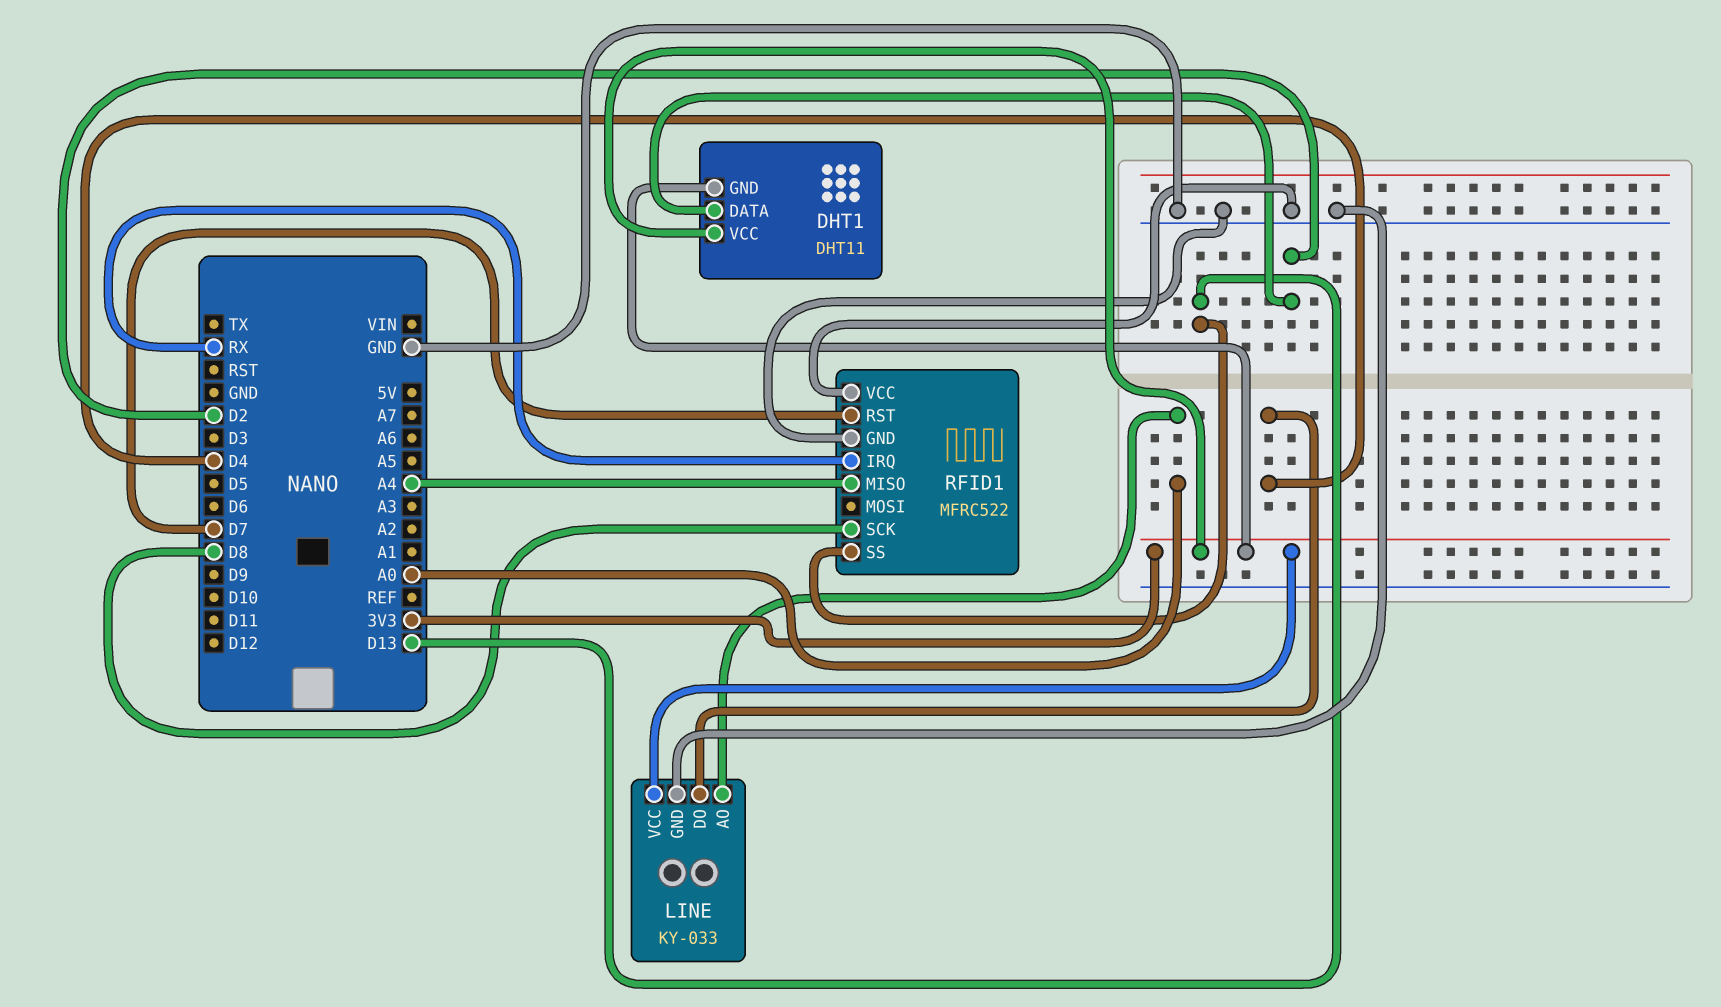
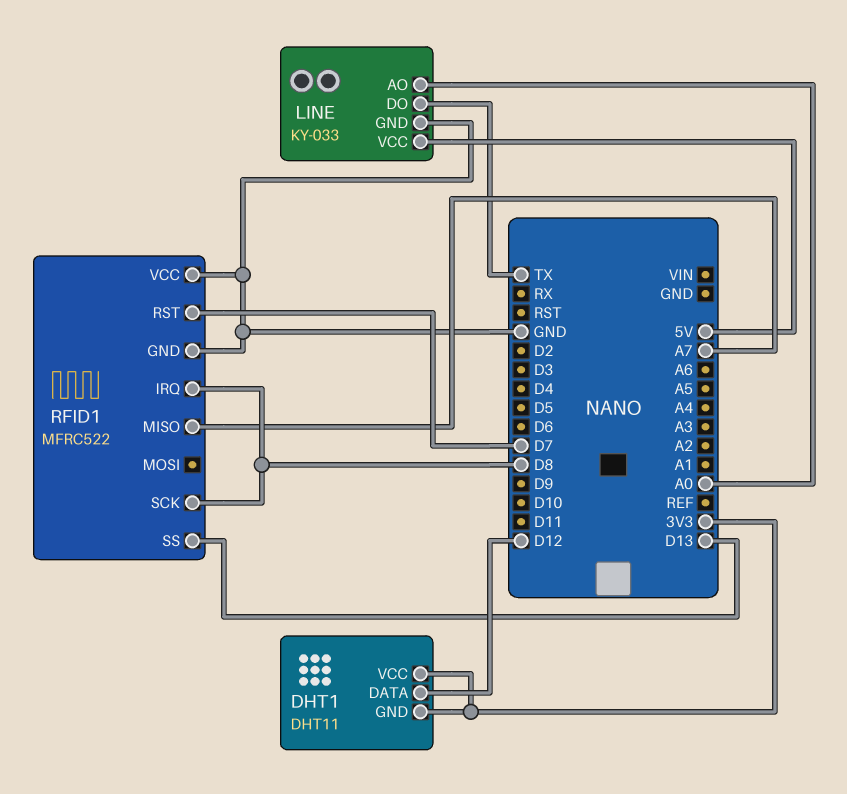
DHT1 pin DATA: D2 -> D12
LINE pin DO: D4 -> TX
LINE pin VCC: 3V3 -> 5V
RFID1 pin IRQ: RX -> D8
RFID1 pin MISO: A4 -> A7

